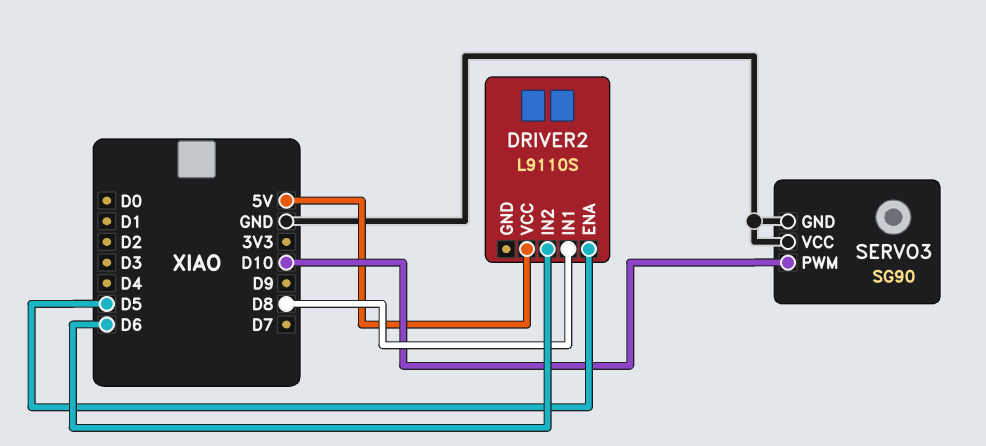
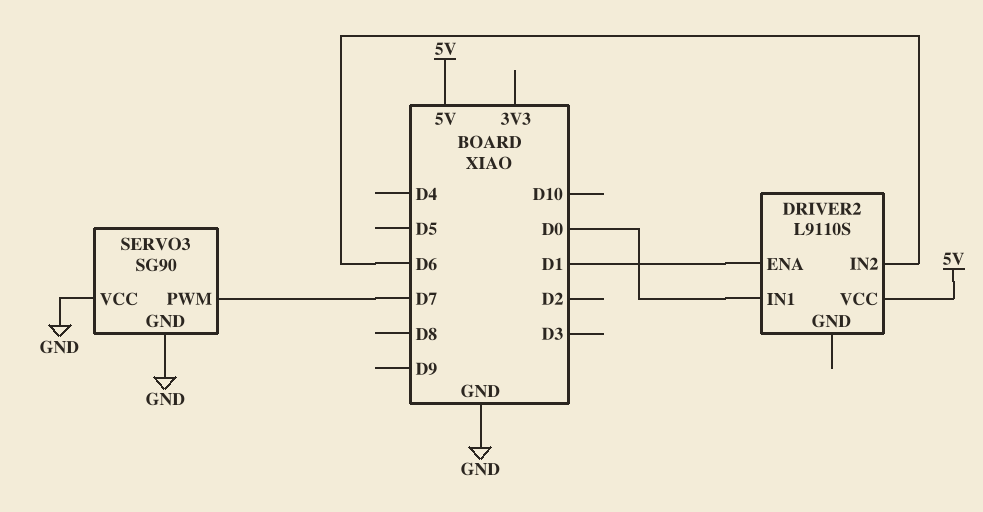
DRIVER2 pin ENA: D5 -> D1
DRIVER2 pin IN1: D8 -> D0
SERVO3 pin PWM: D10 -> D7

